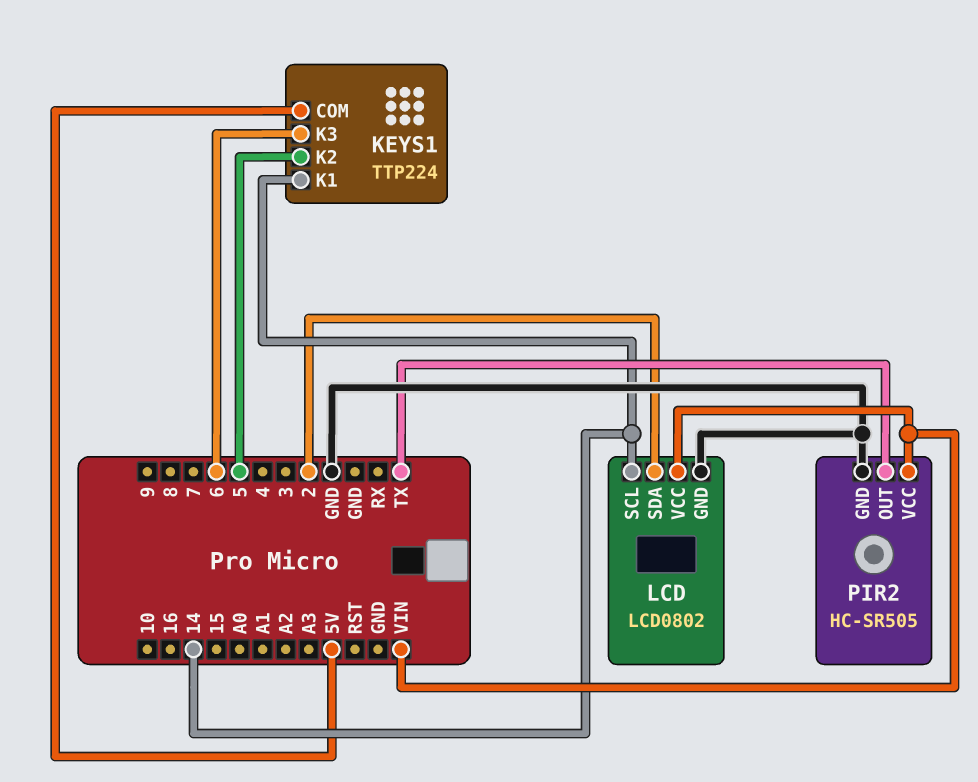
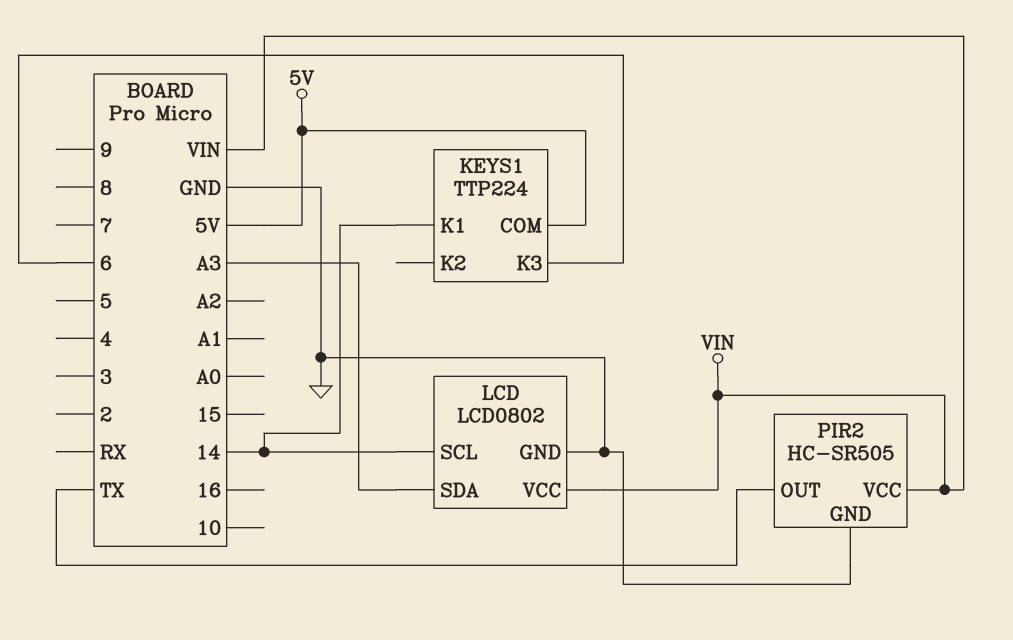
KEYS1 pin K2: 5 -> none
LCD pin SDA: 2 -> A3

